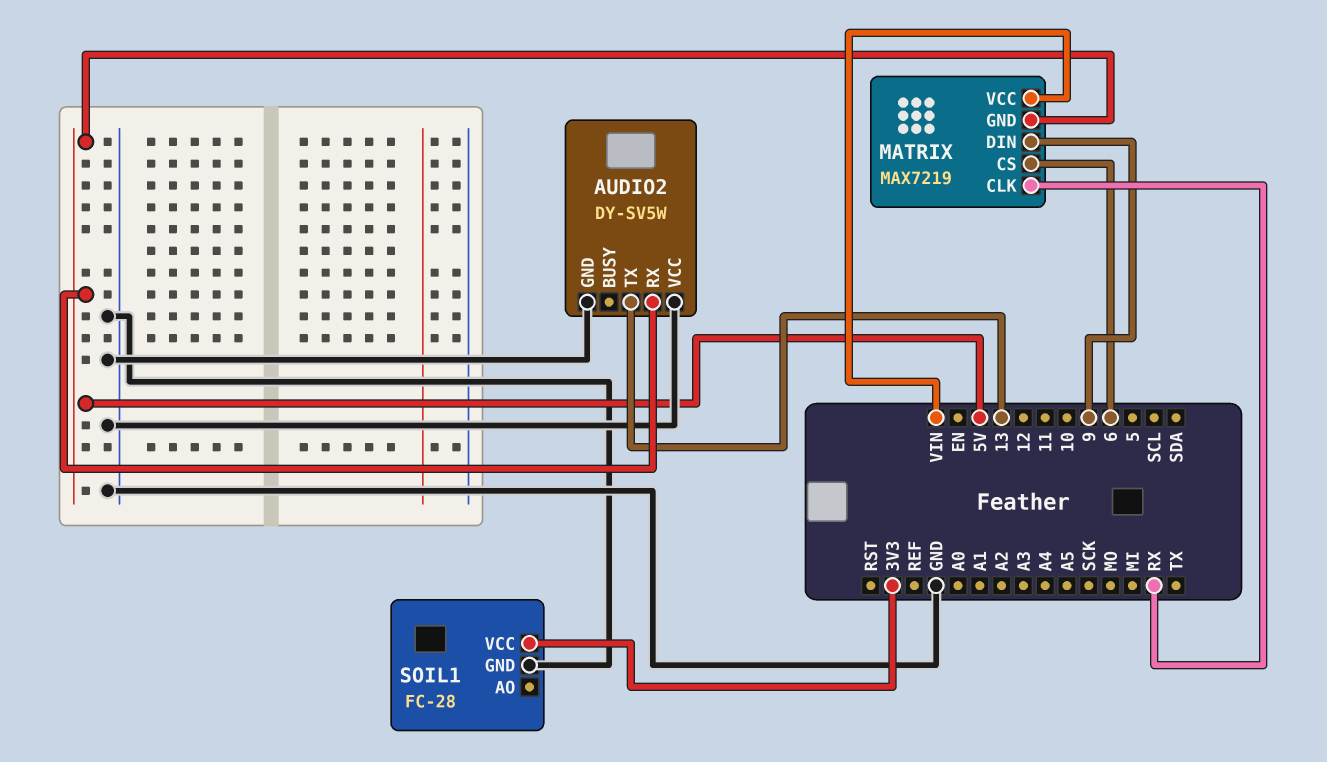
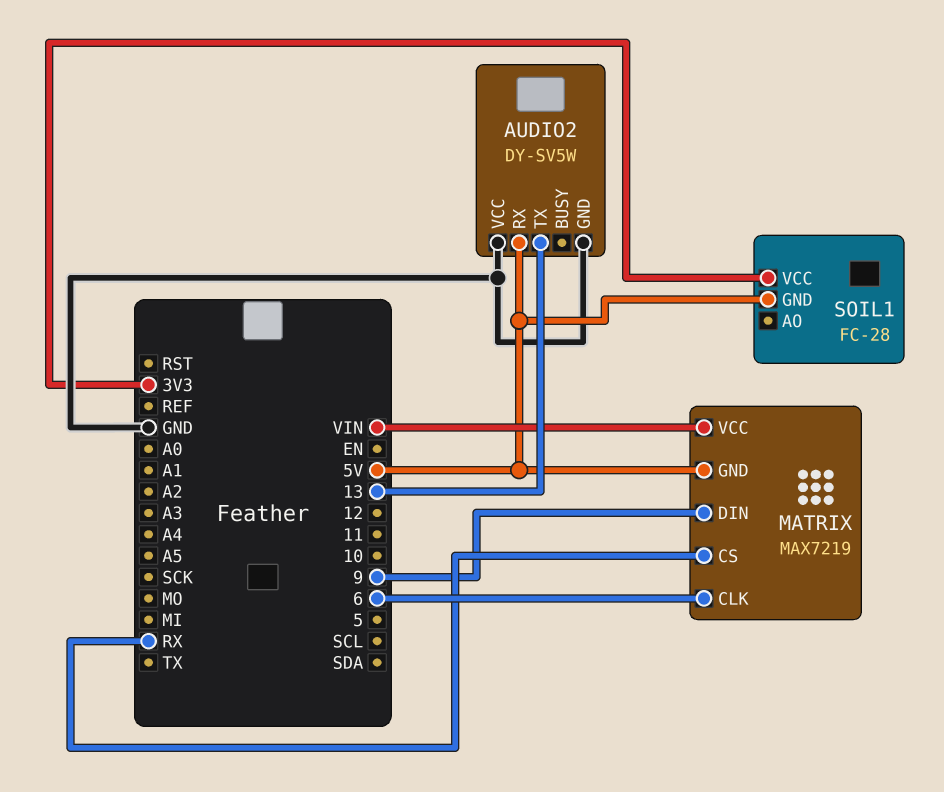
MATRIX pin CLK: RX -> 6
MATRIX pin CS: 6 -> RX
SOIL1 pin GND: GND -> 5V

